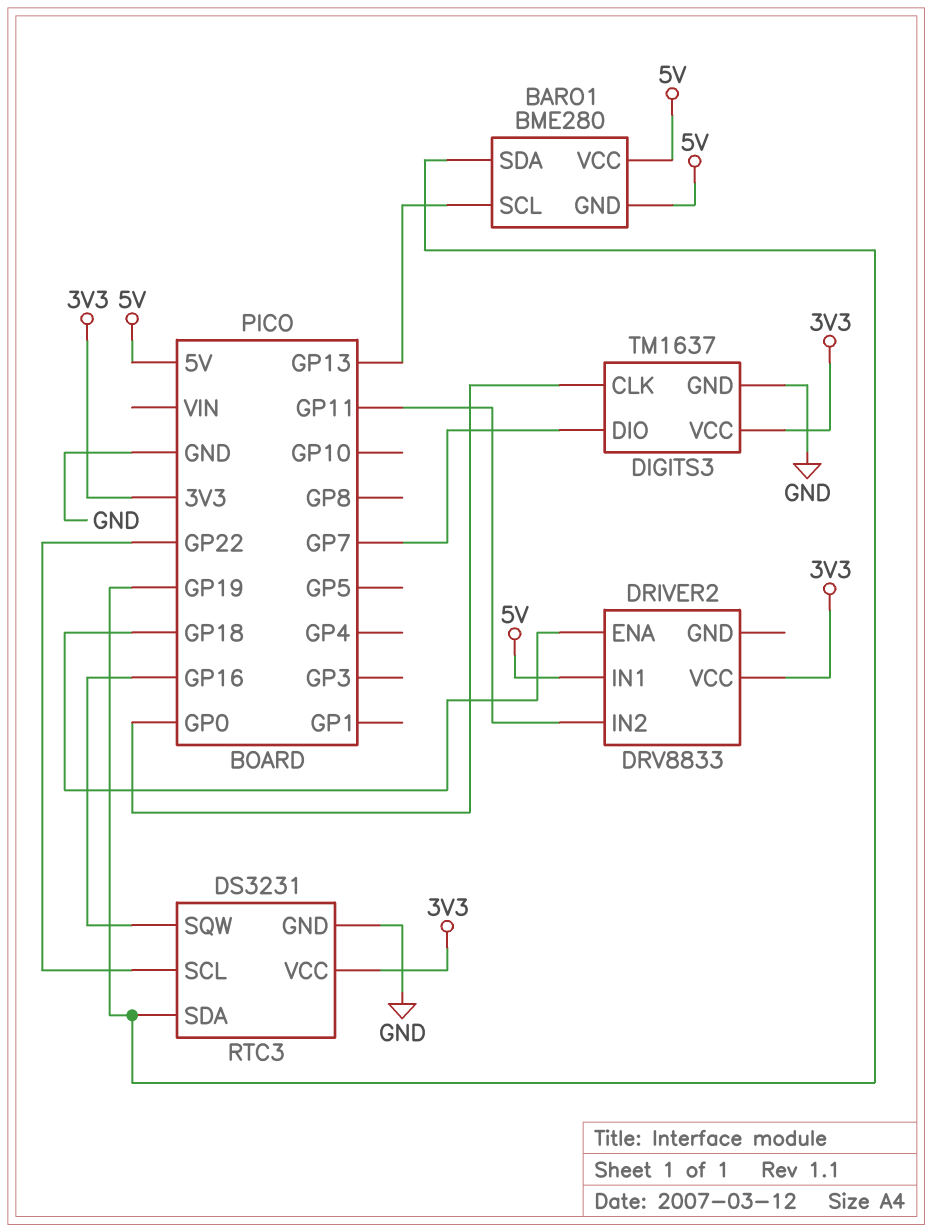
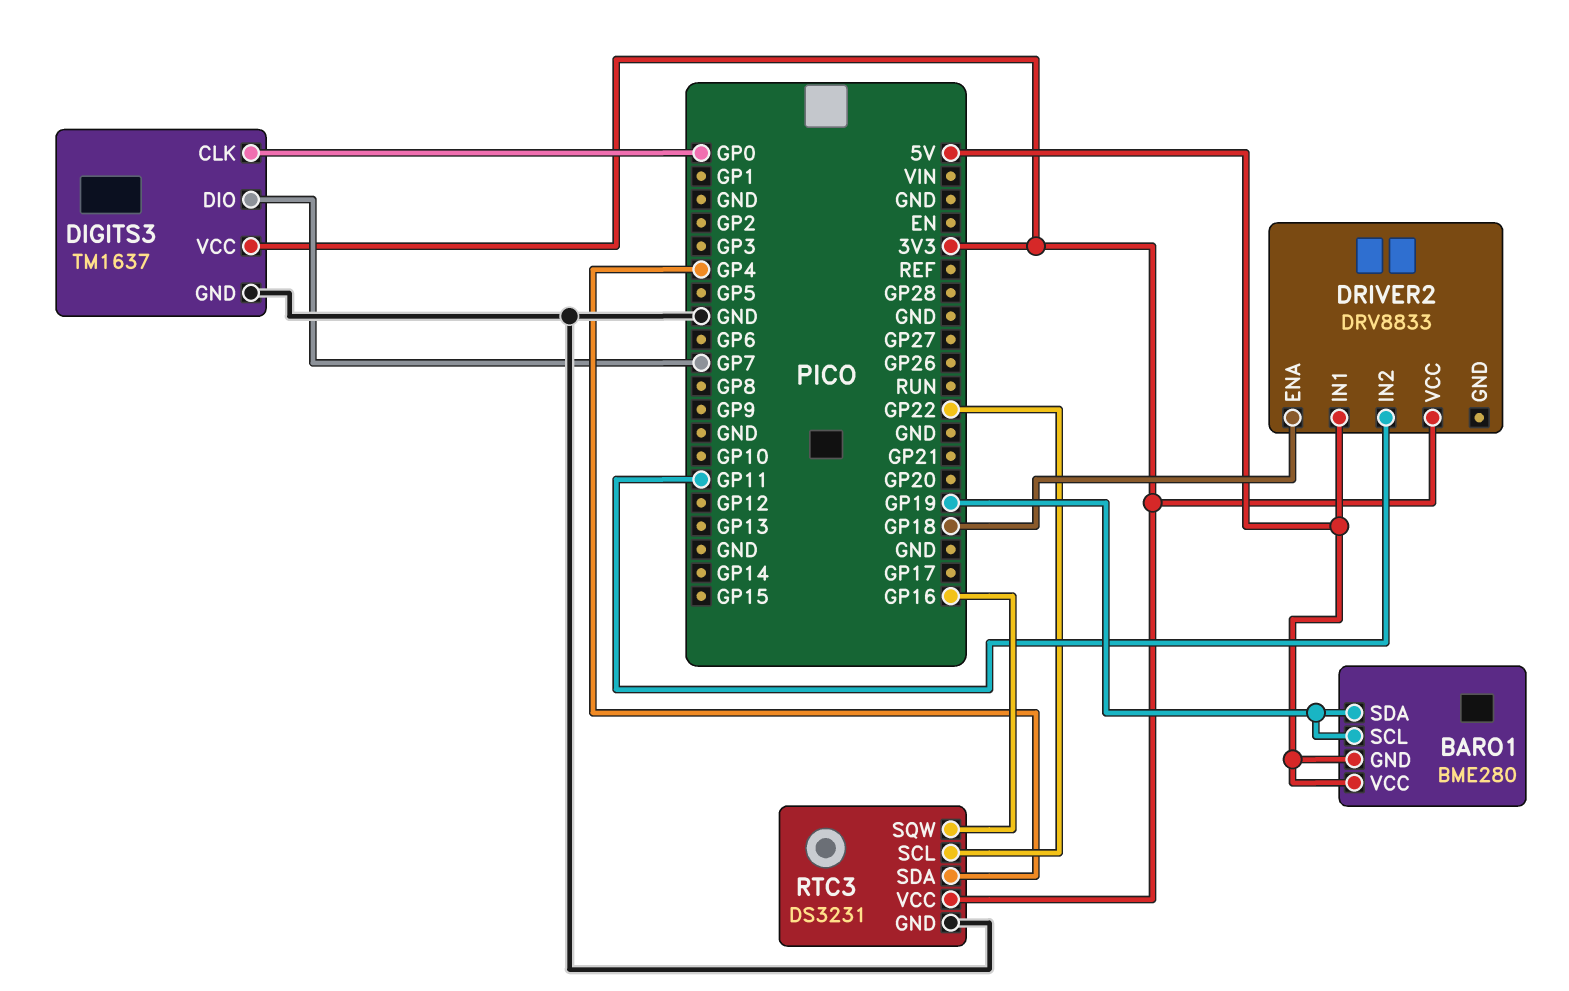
BARO1 pin SCL: GP13 -> GP19
RTC3 pin SDA: GP19 -> GP4

